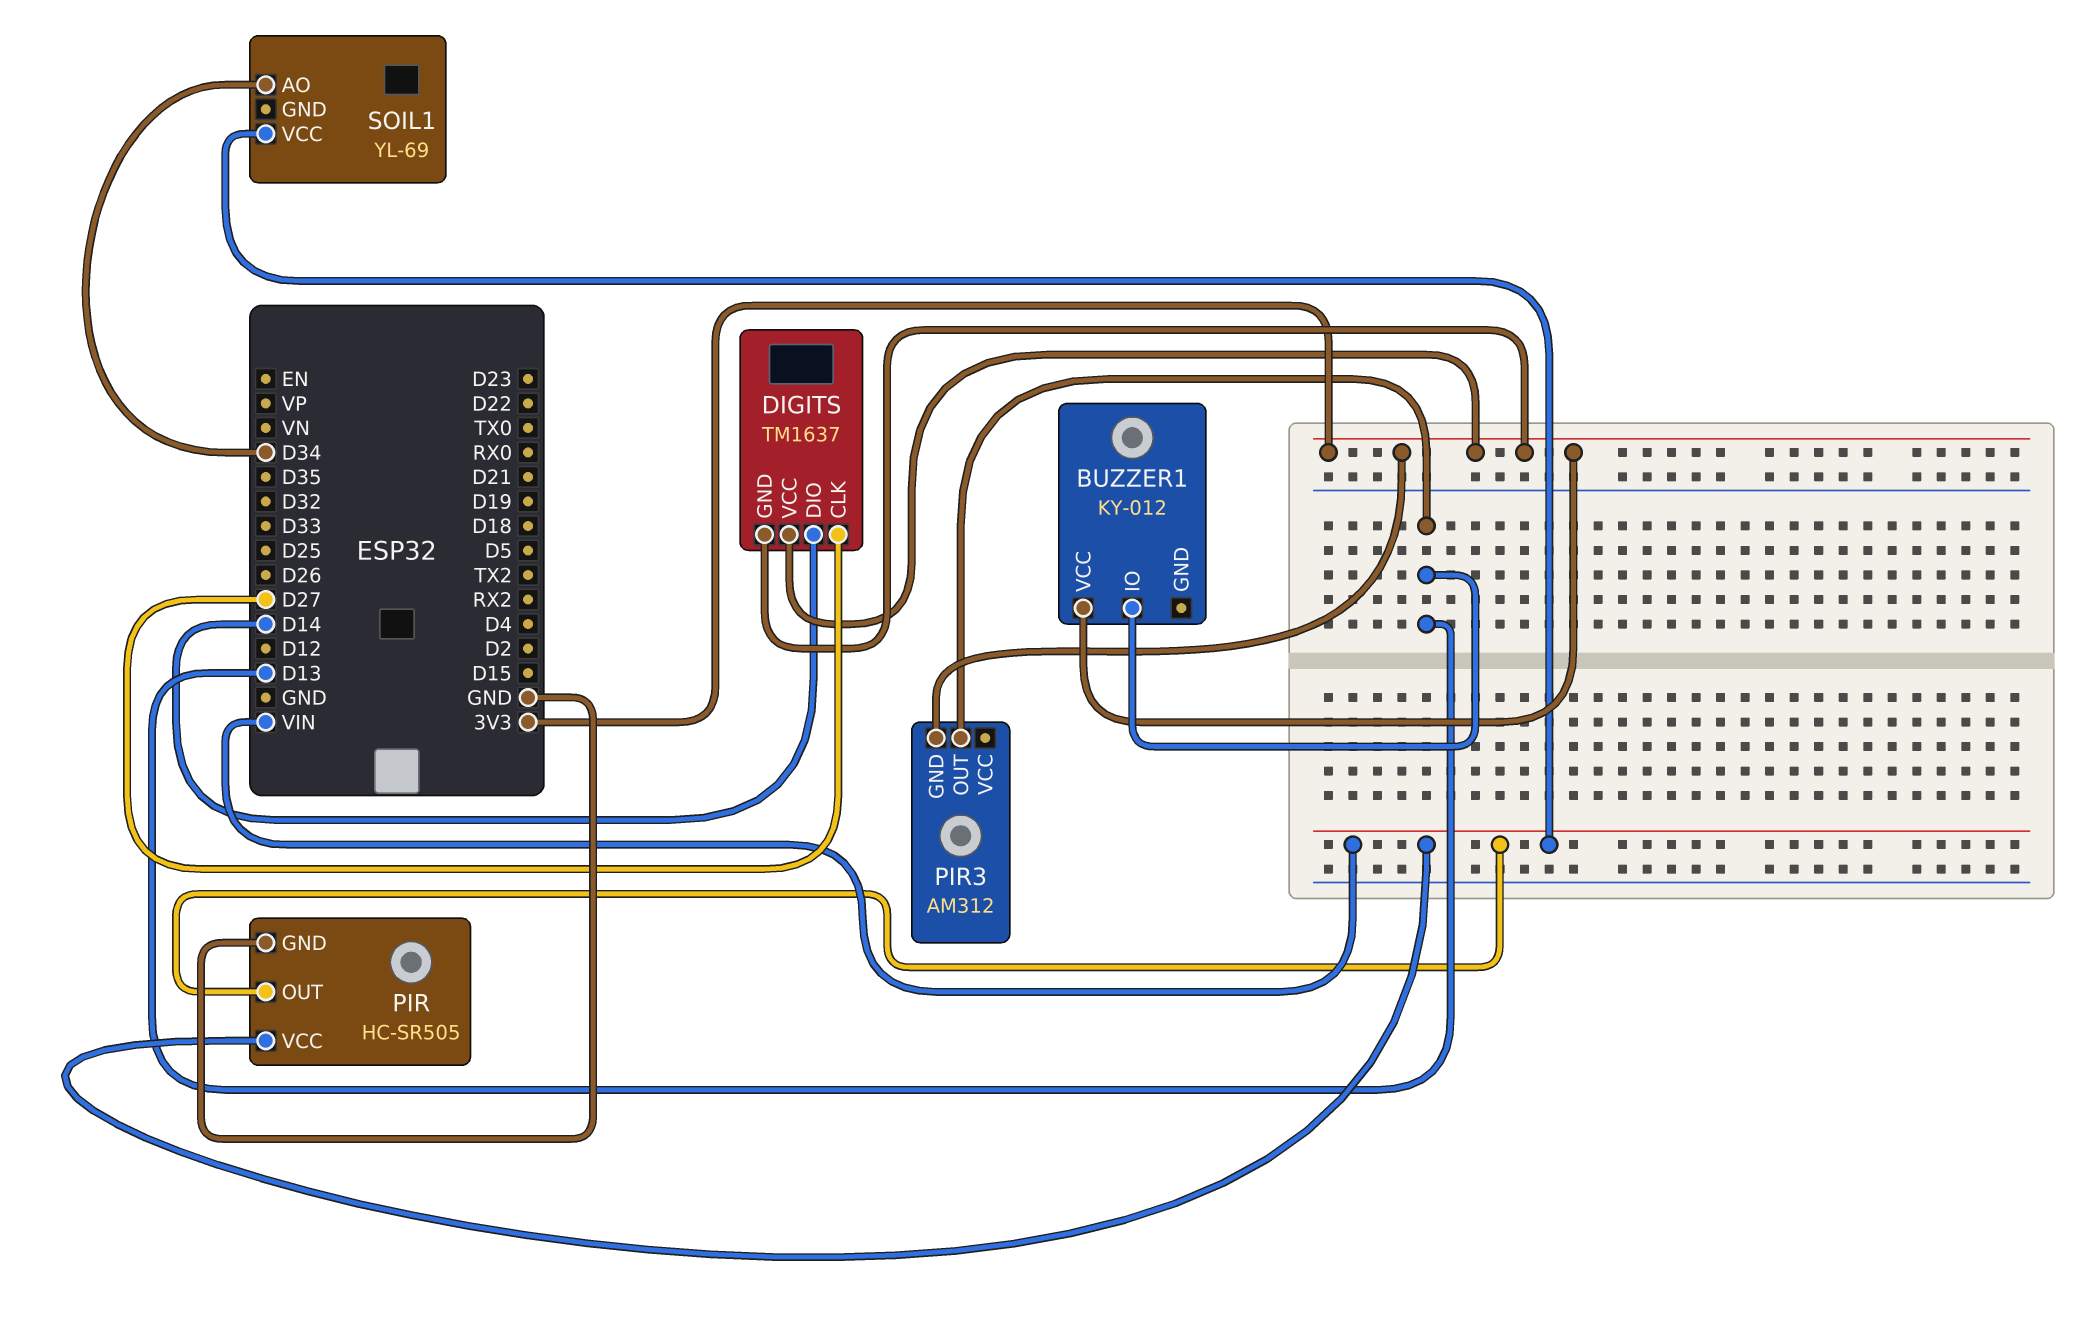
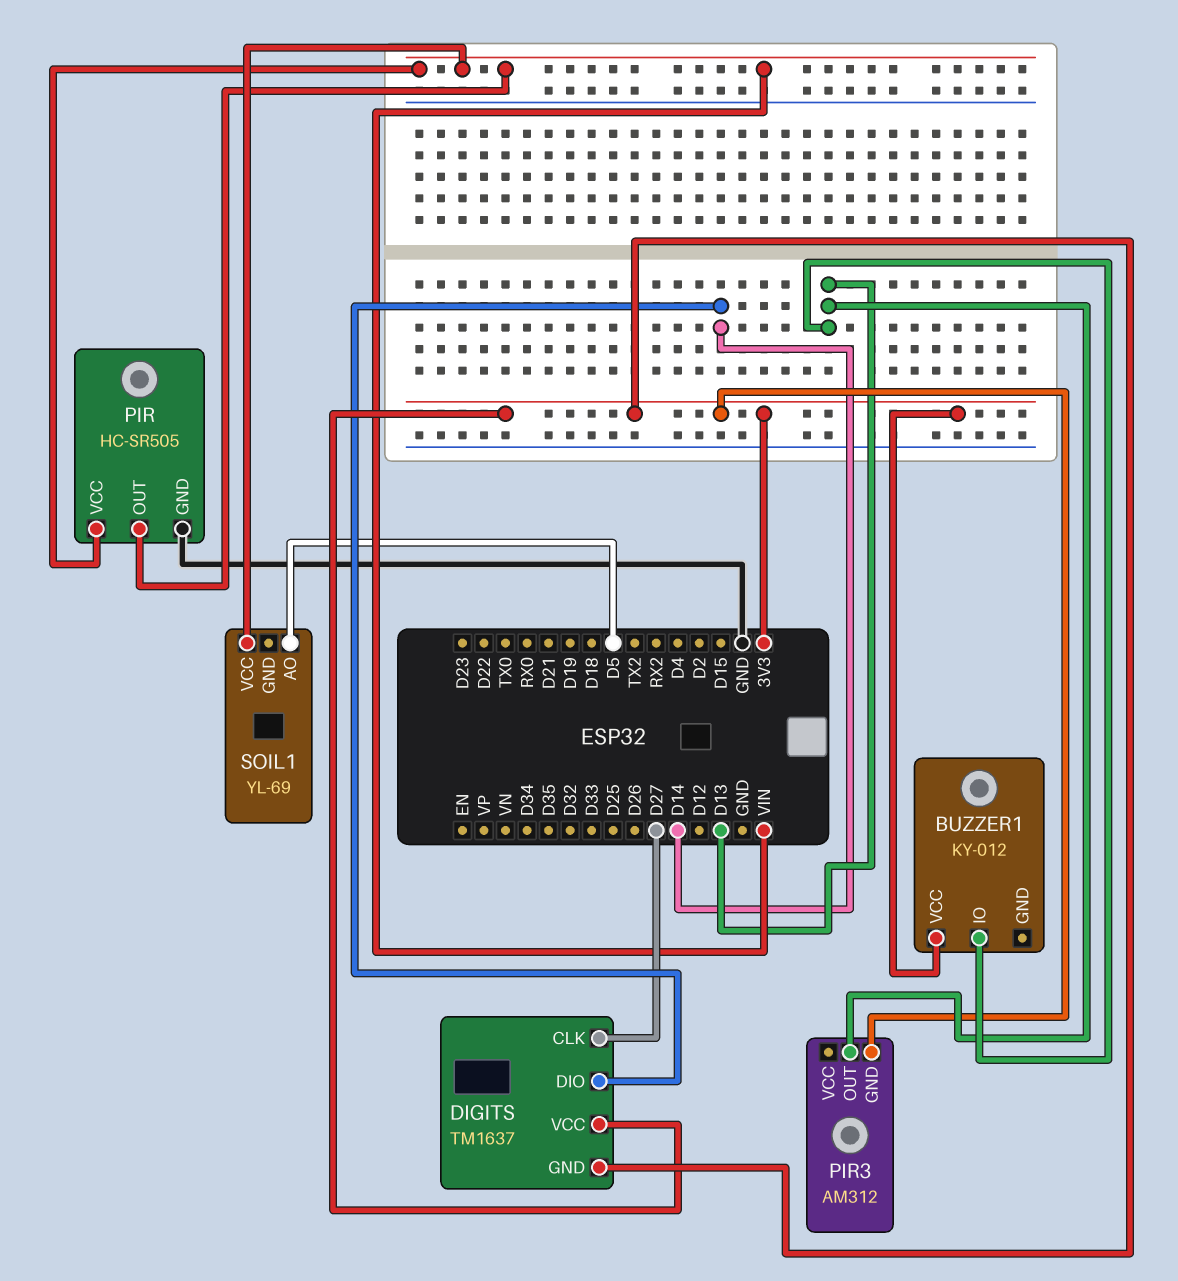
SOIL1 pin AO: D34 -> D5

